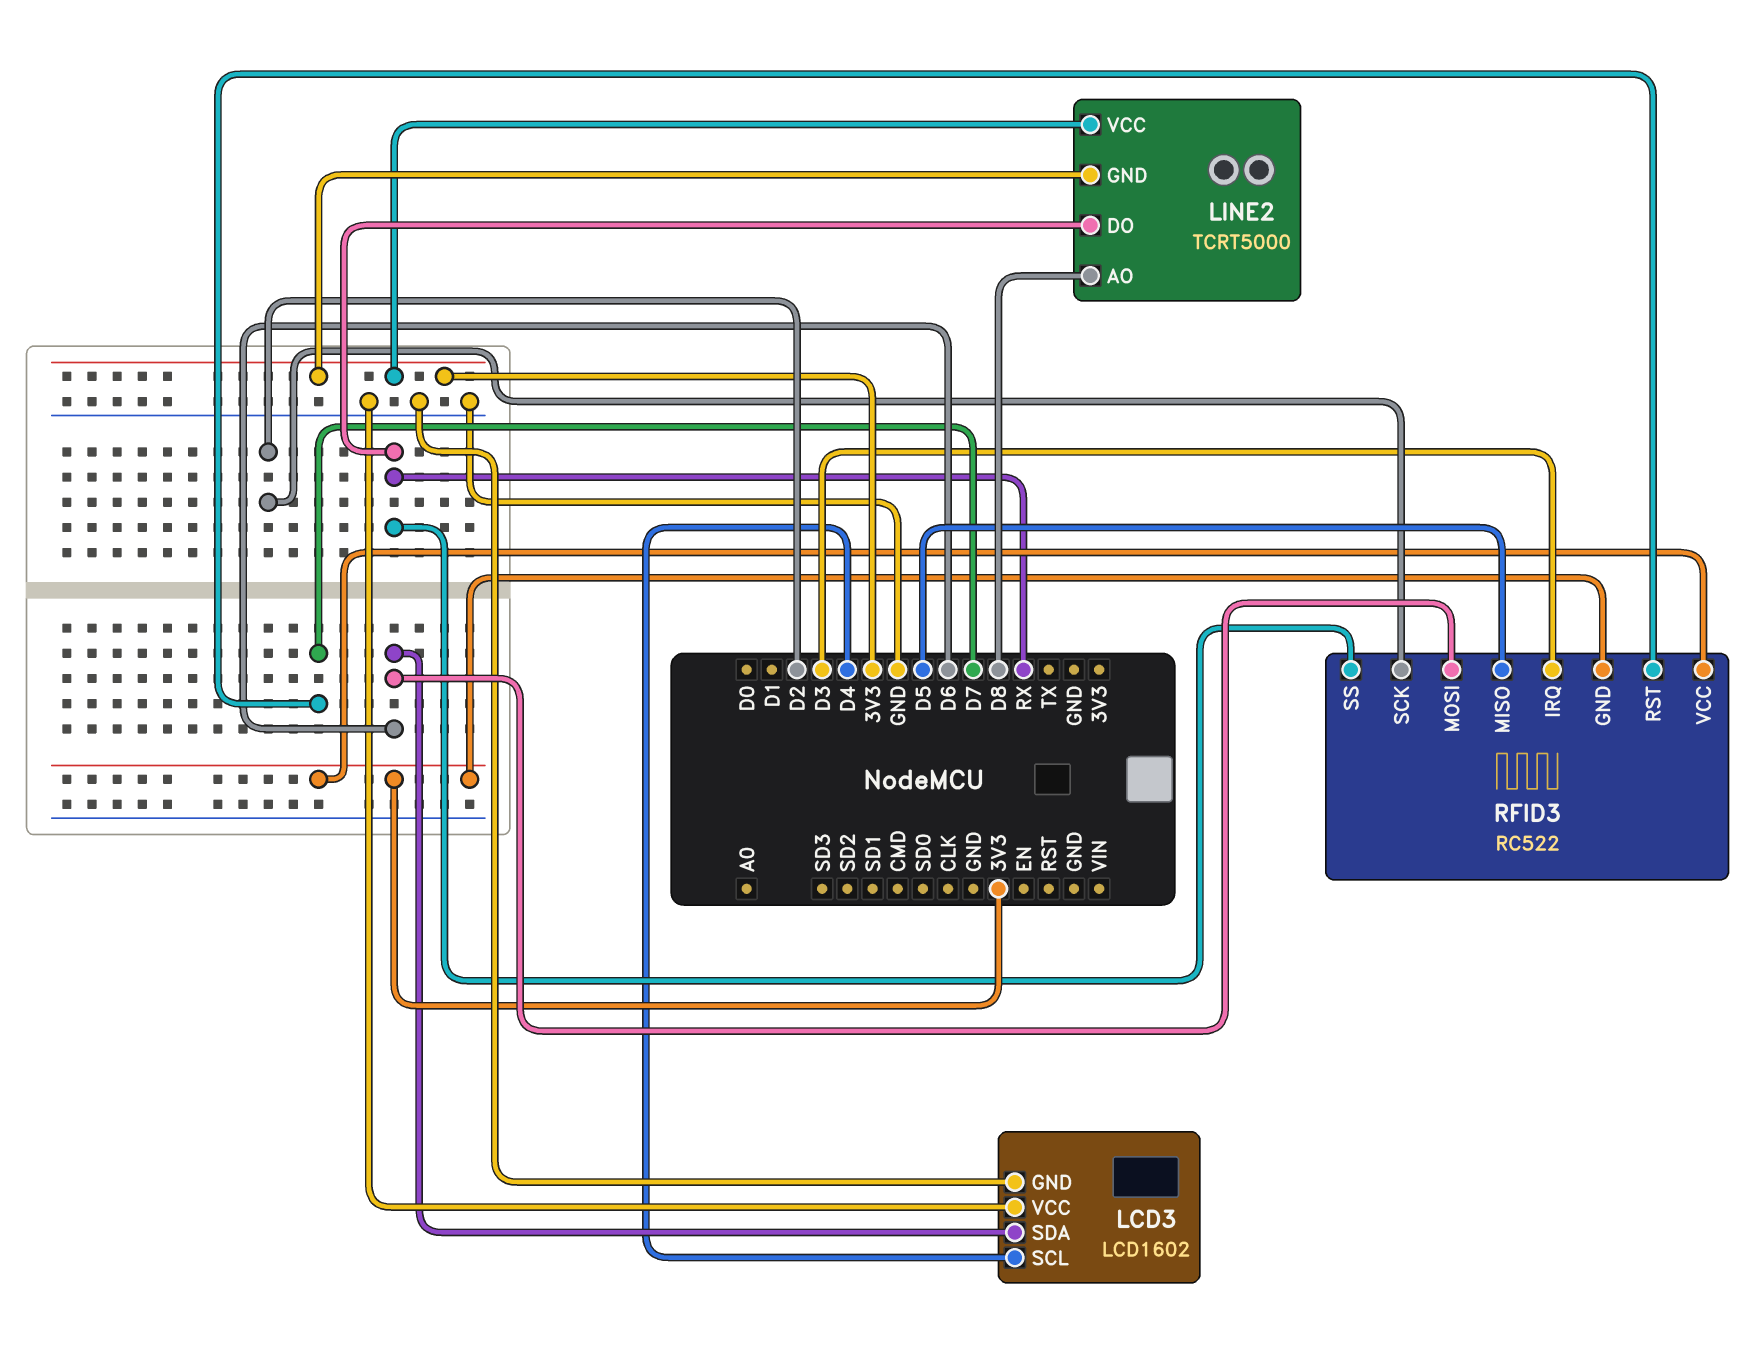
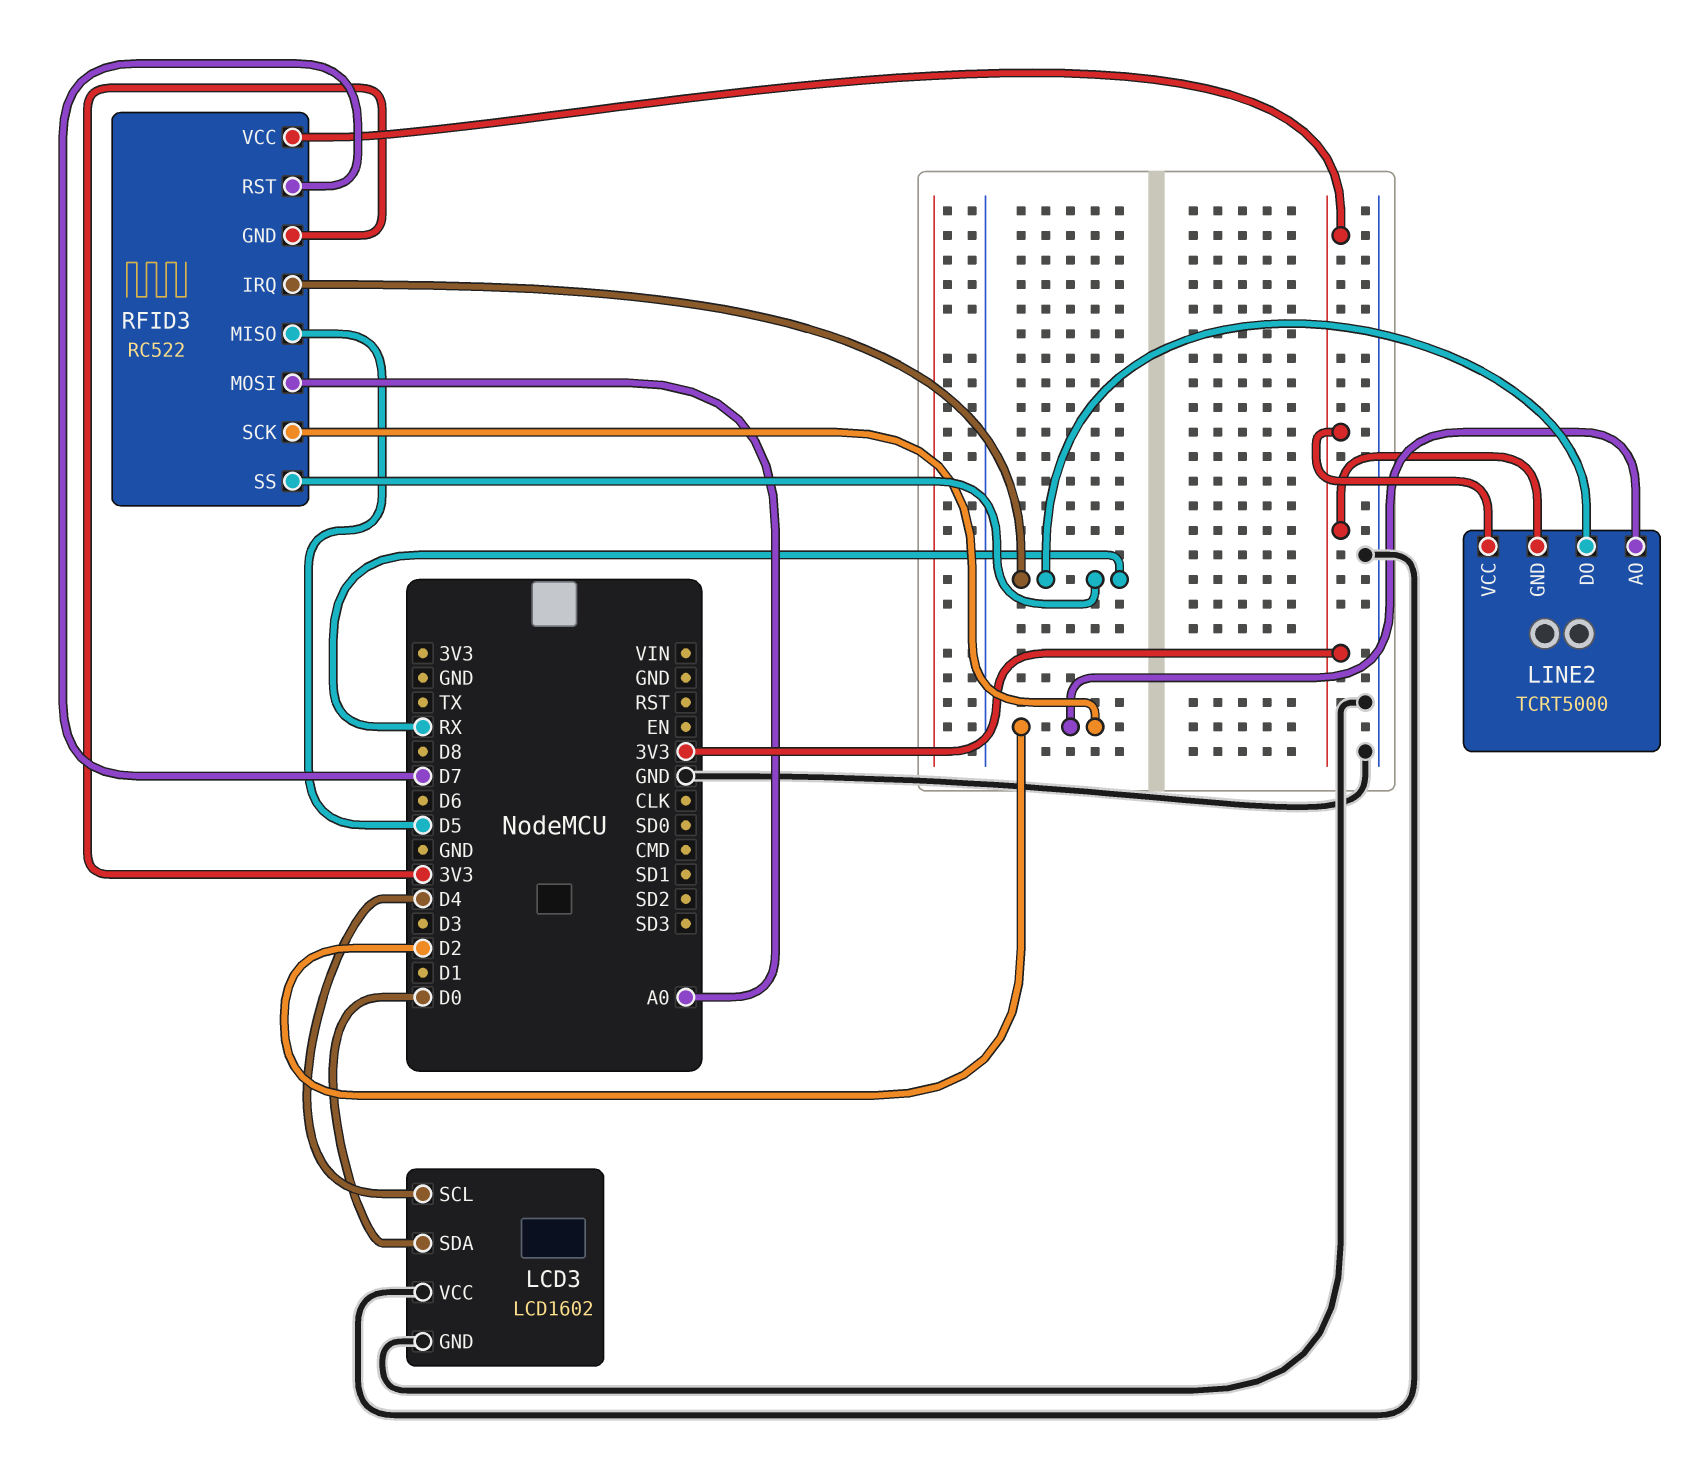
LCD3 pin SDA: D6 -> D0
LINE2 pin AO: D8 -> D2
RFID3 pin IRQ: D3 -> RX
RFID3 pin MOSI: D6 -> A0

